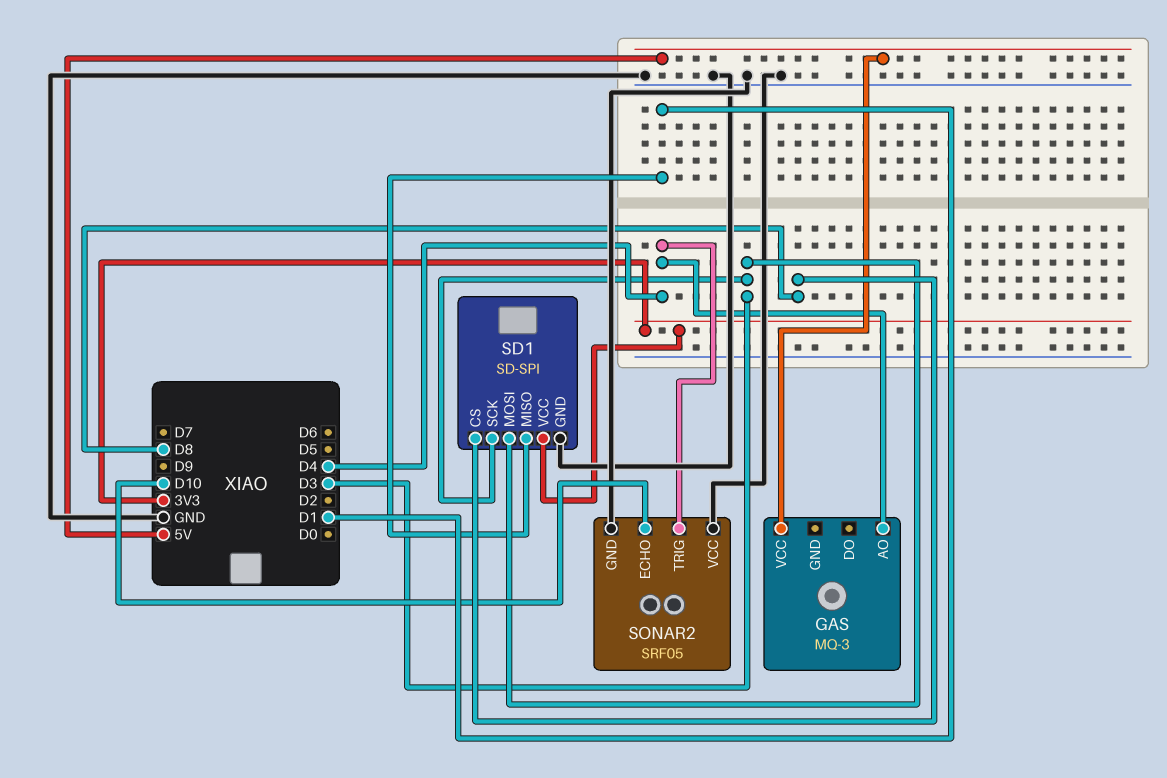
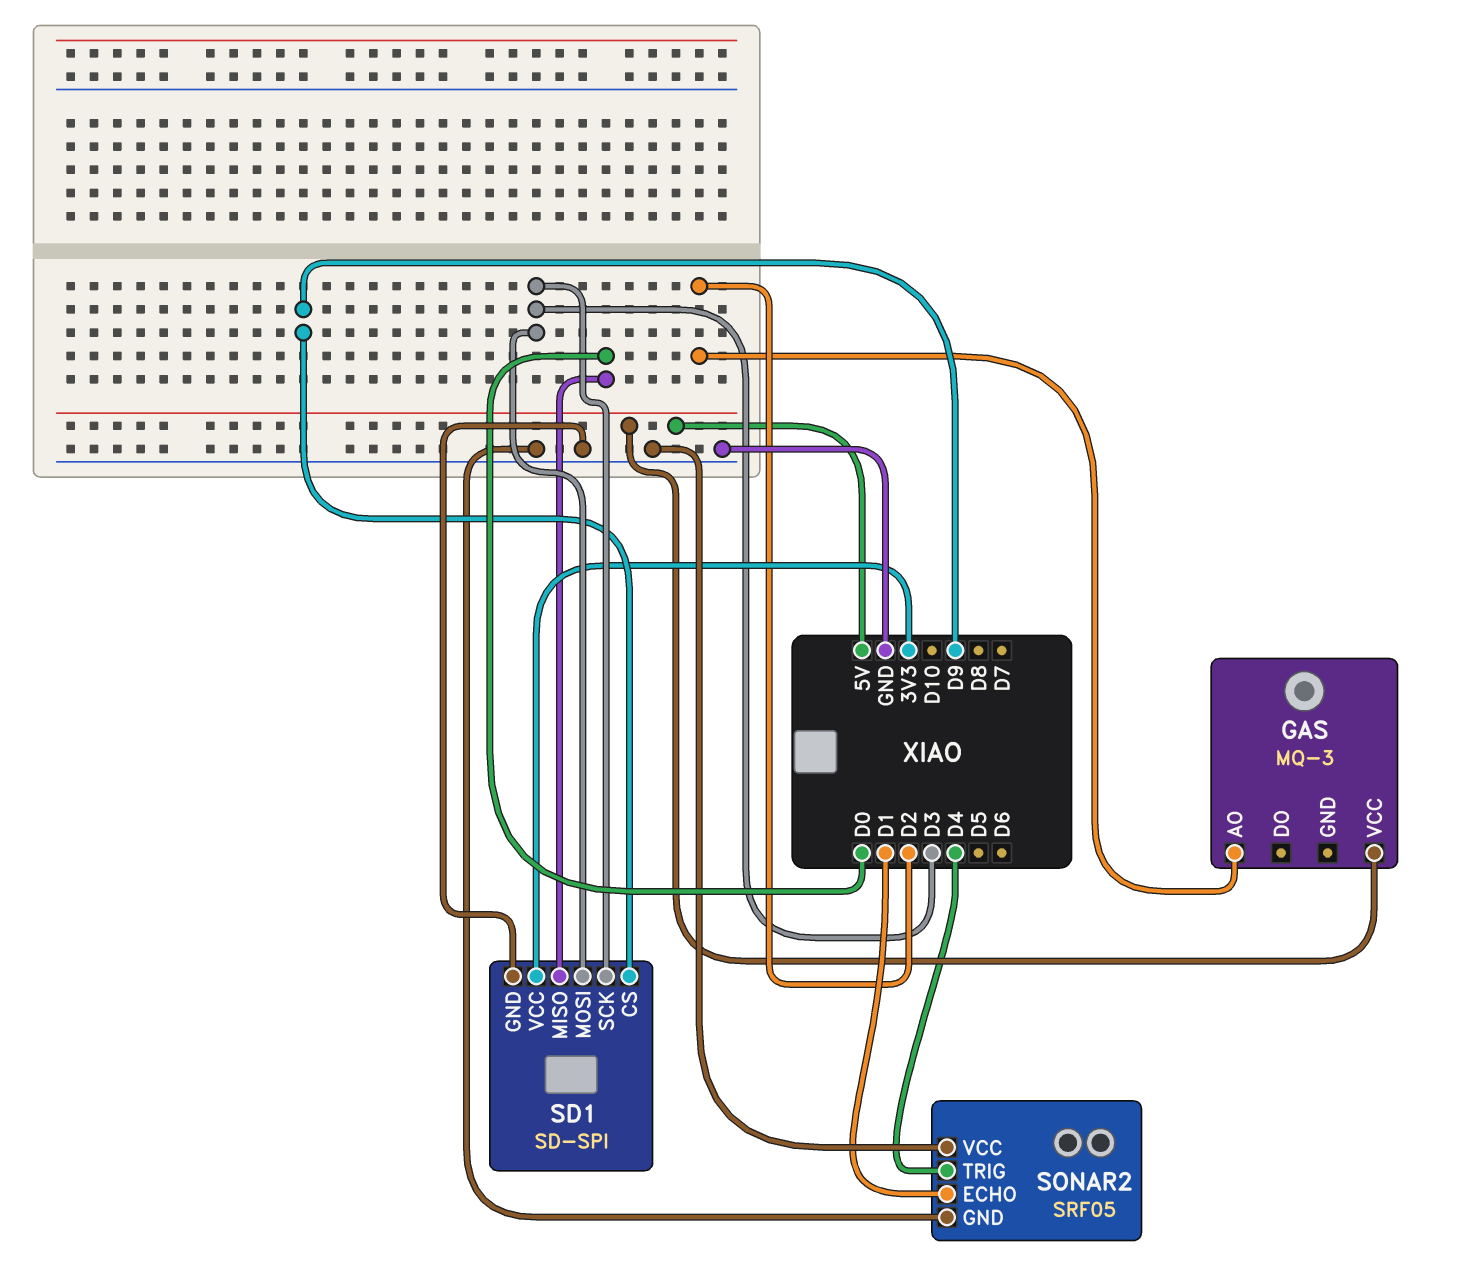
GAS pin AO: D4 -> D2
SD1 pin CS: D8 -> D9
SD1 pin MISO: D1 -> D0
SONAR2 pin ECHO: D10 -> D1

